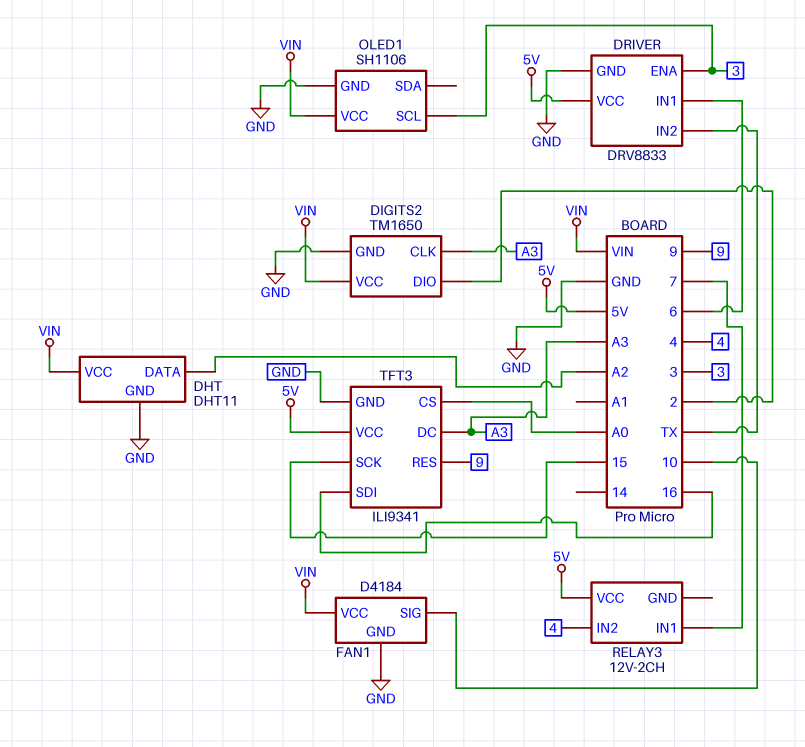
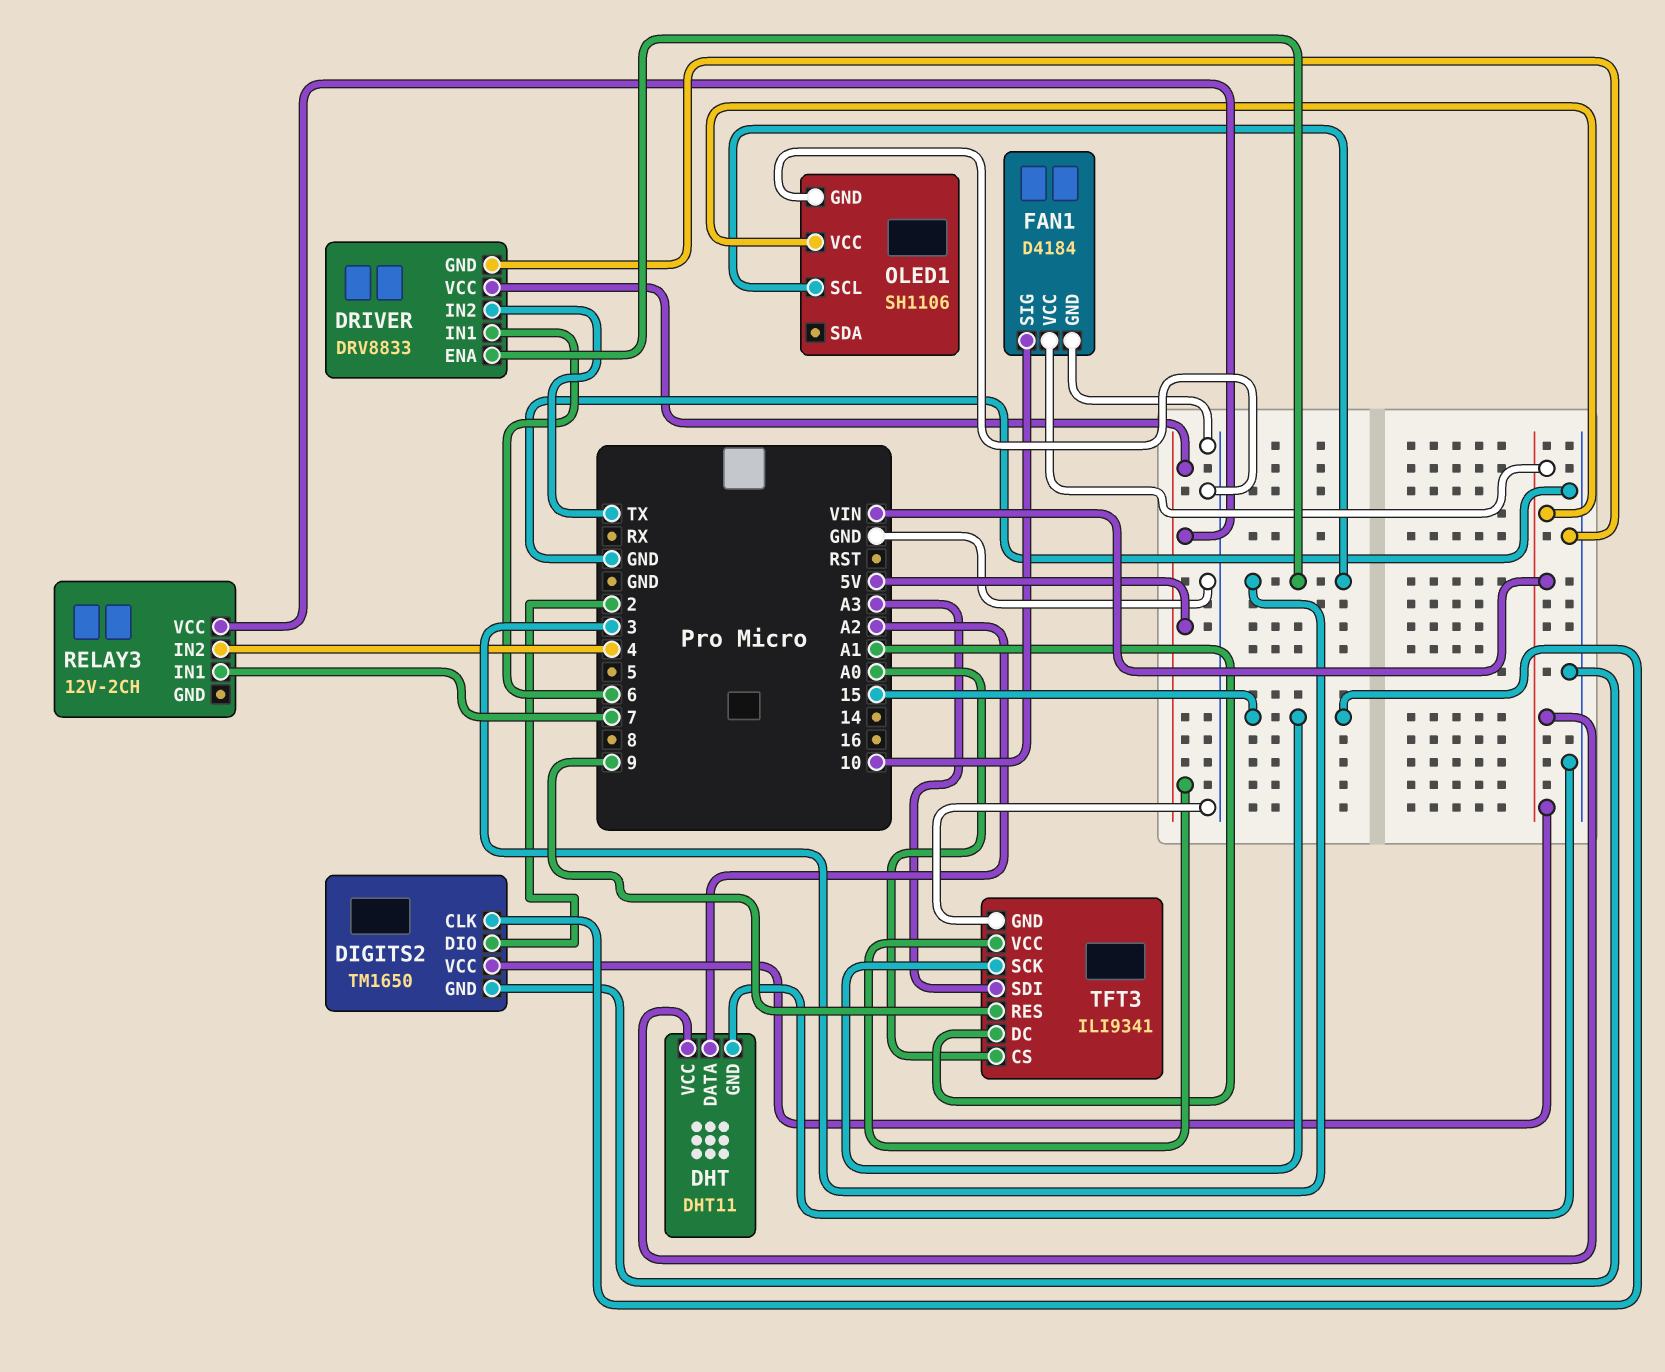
DIGITS2 pin CLK: A3 -> 15
TFT3 pin DC: A3 -> A1
TFT3 pin SDI: 16 -> A3

